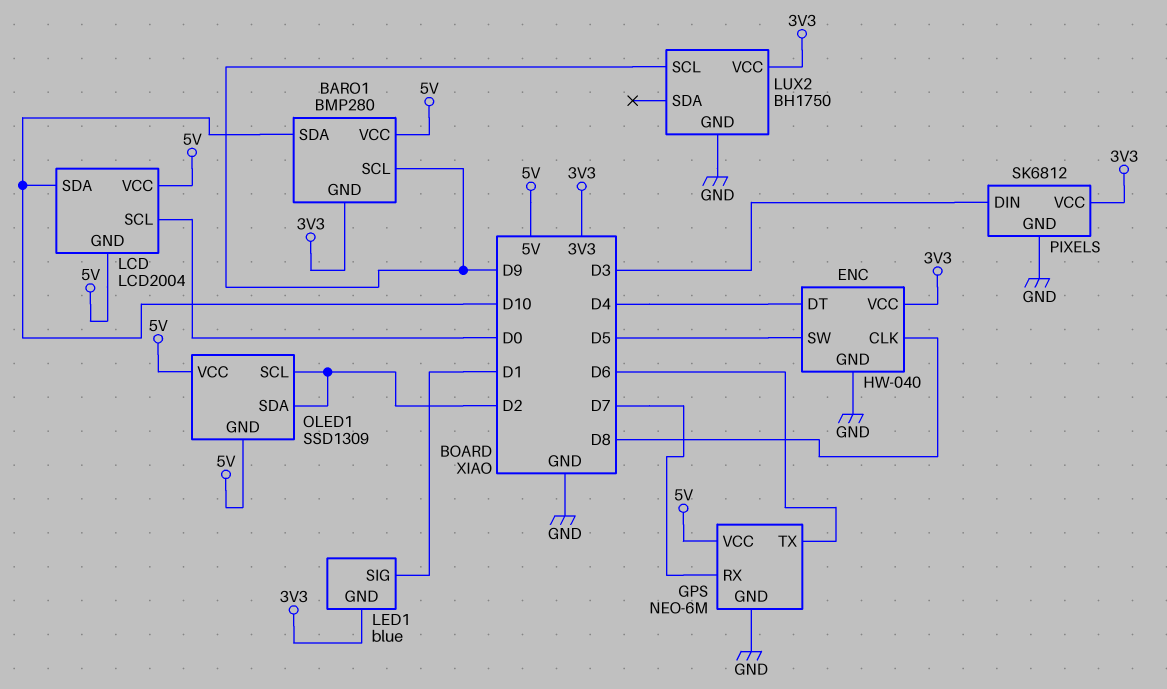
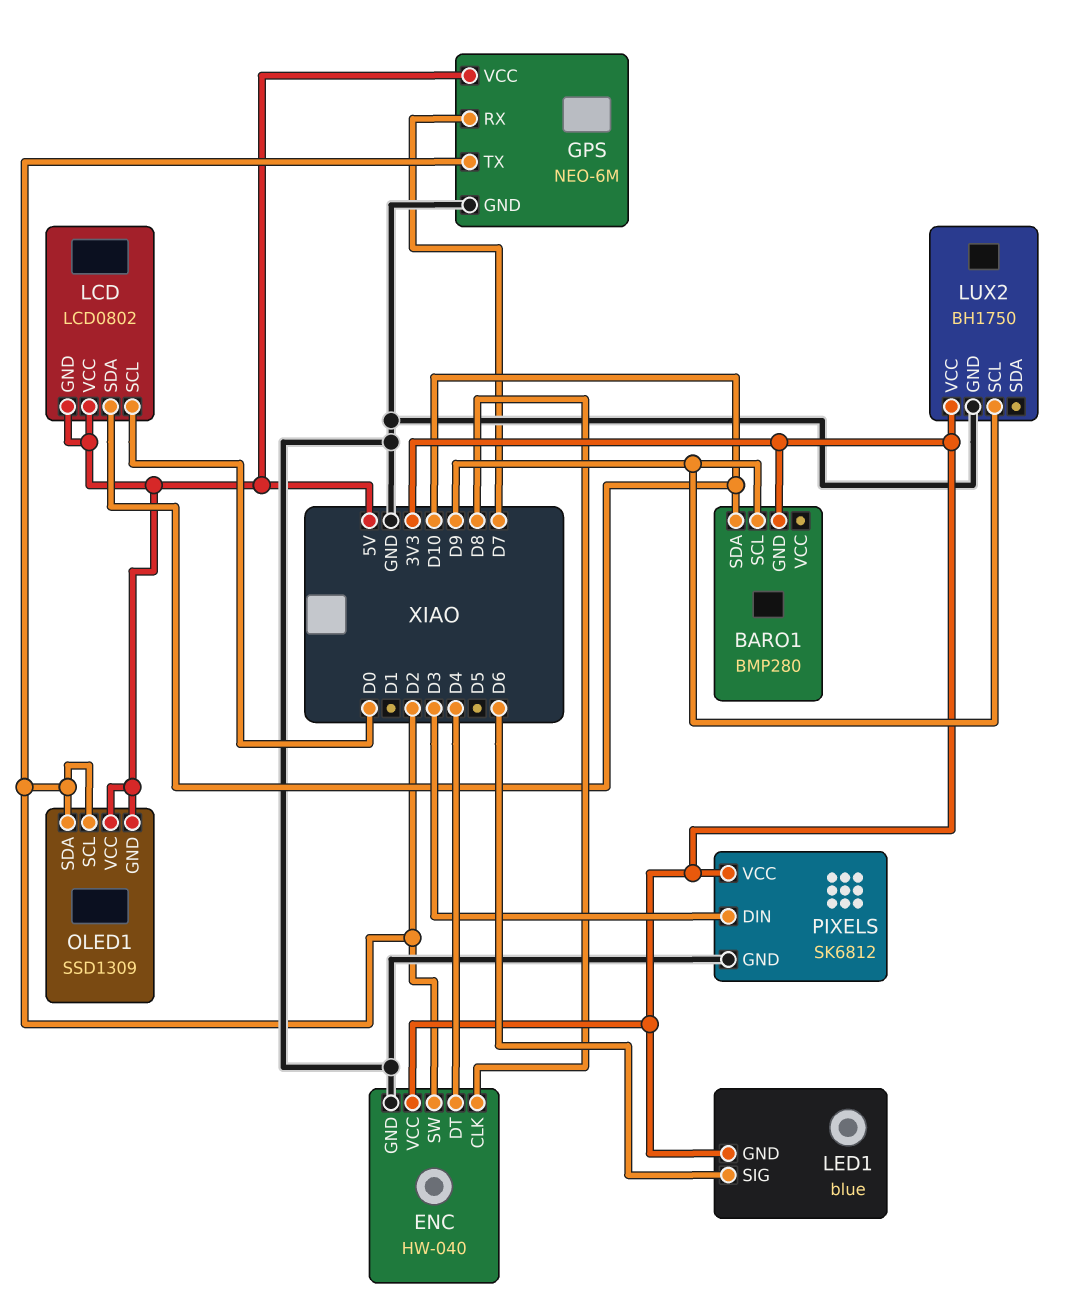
BARO1 pin VCC: 5V -> none
ENC pin SW: D5 -> D2
GPS pin TX: D6 -> D2
LCD: LCD2004 -> LCD0802
LED1 pin SIG: D1 -> D6

